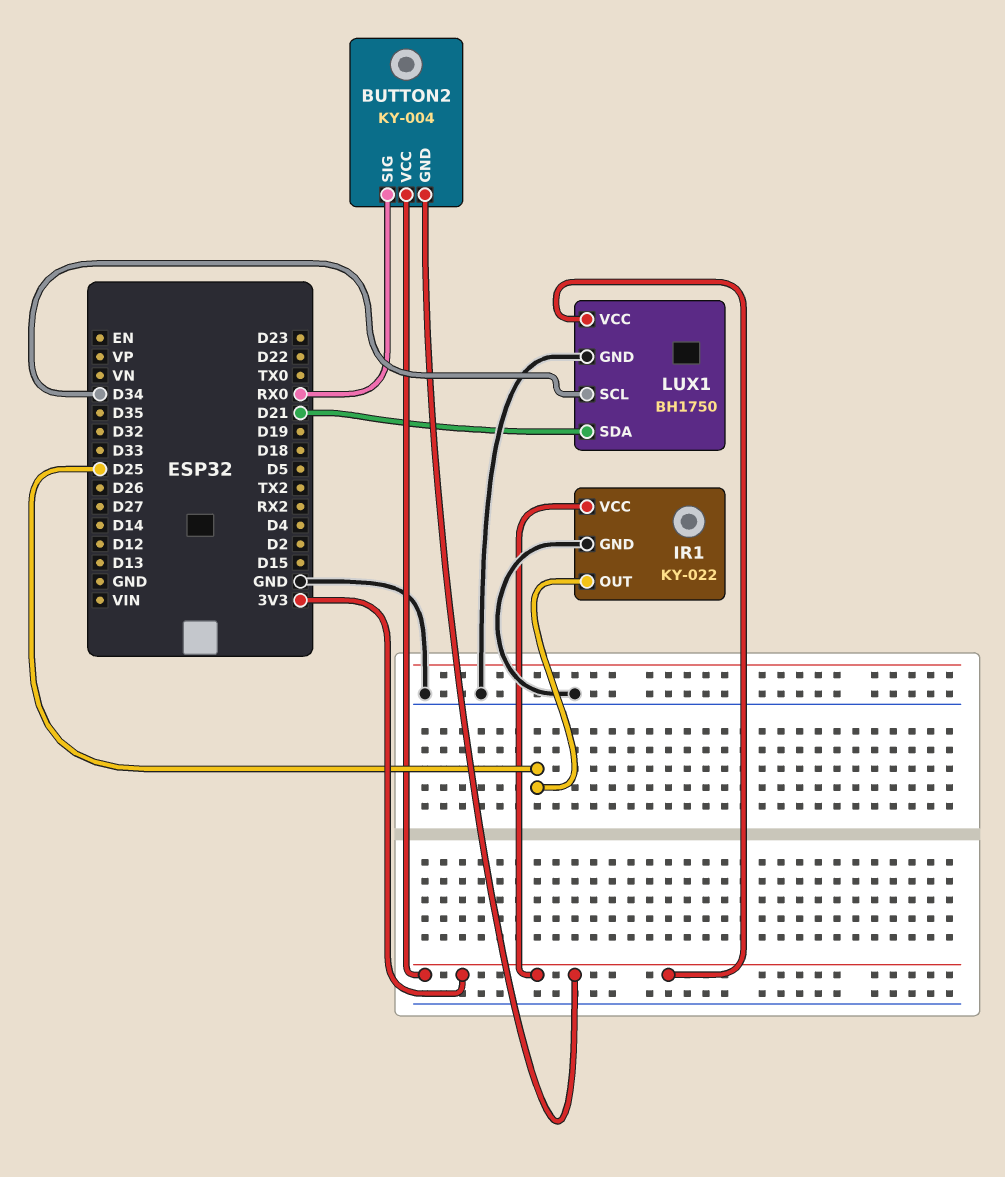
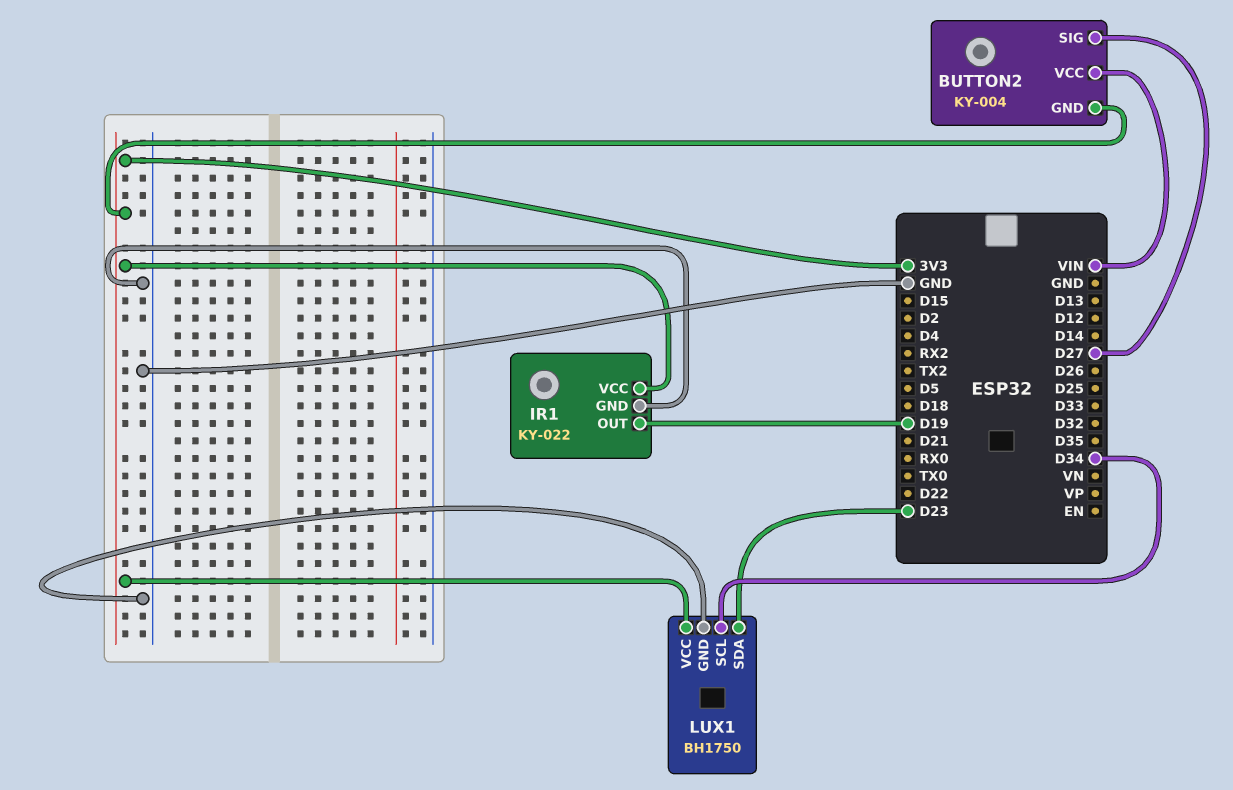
BUTTON2 pin SIG: RX0 -> D27
BUTTON2 pin VCC: 3V3 -> VIN
IR1 pin OUT: D25 -> D19
LUX1 pin SDA: D21 -> D23

